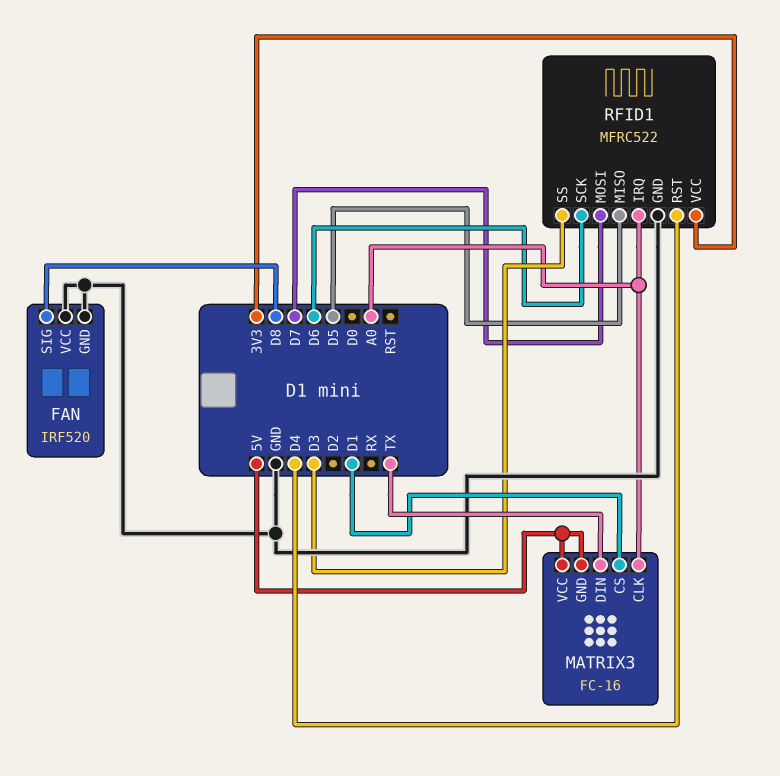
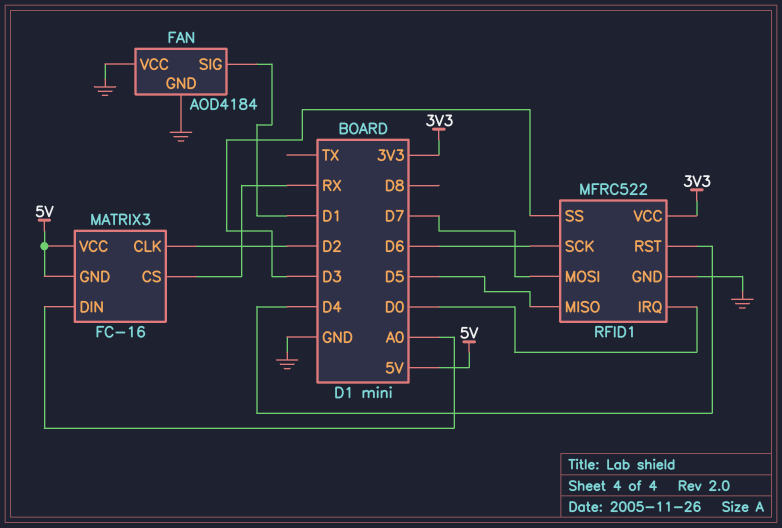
FAN: IRF520 -> AOD4184
FAN pin SIG: D8 -> D1
MATRIX3 pin CLK: A0 -> D2
MATRIX3 pin CS: D1 -> RX
MATRIX3 pin DIN: TX -> A0
RFID1 pin IRQ: A0 -> D0

